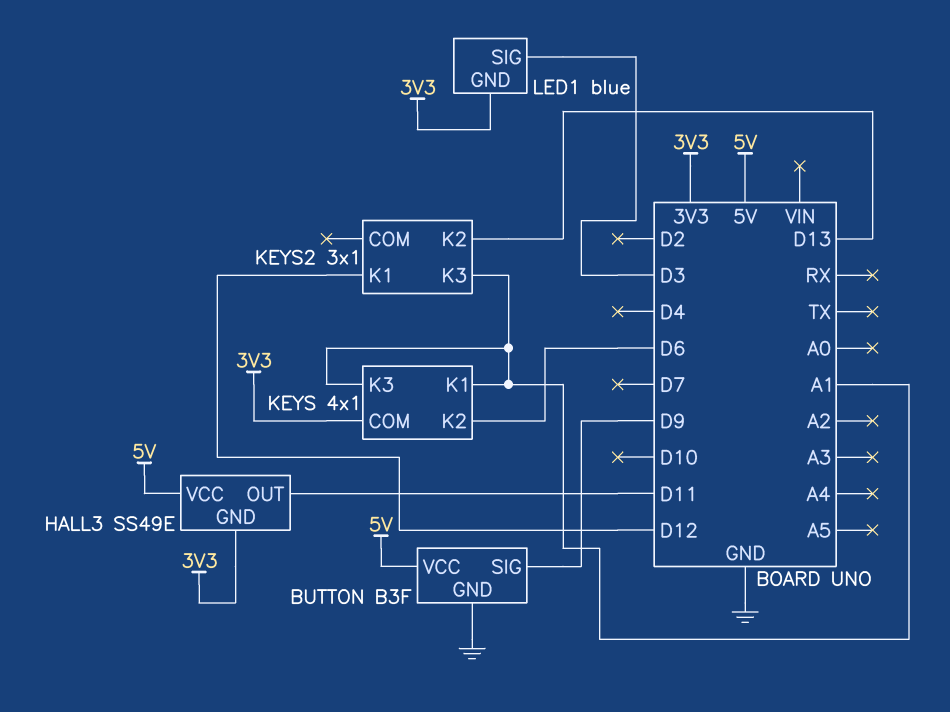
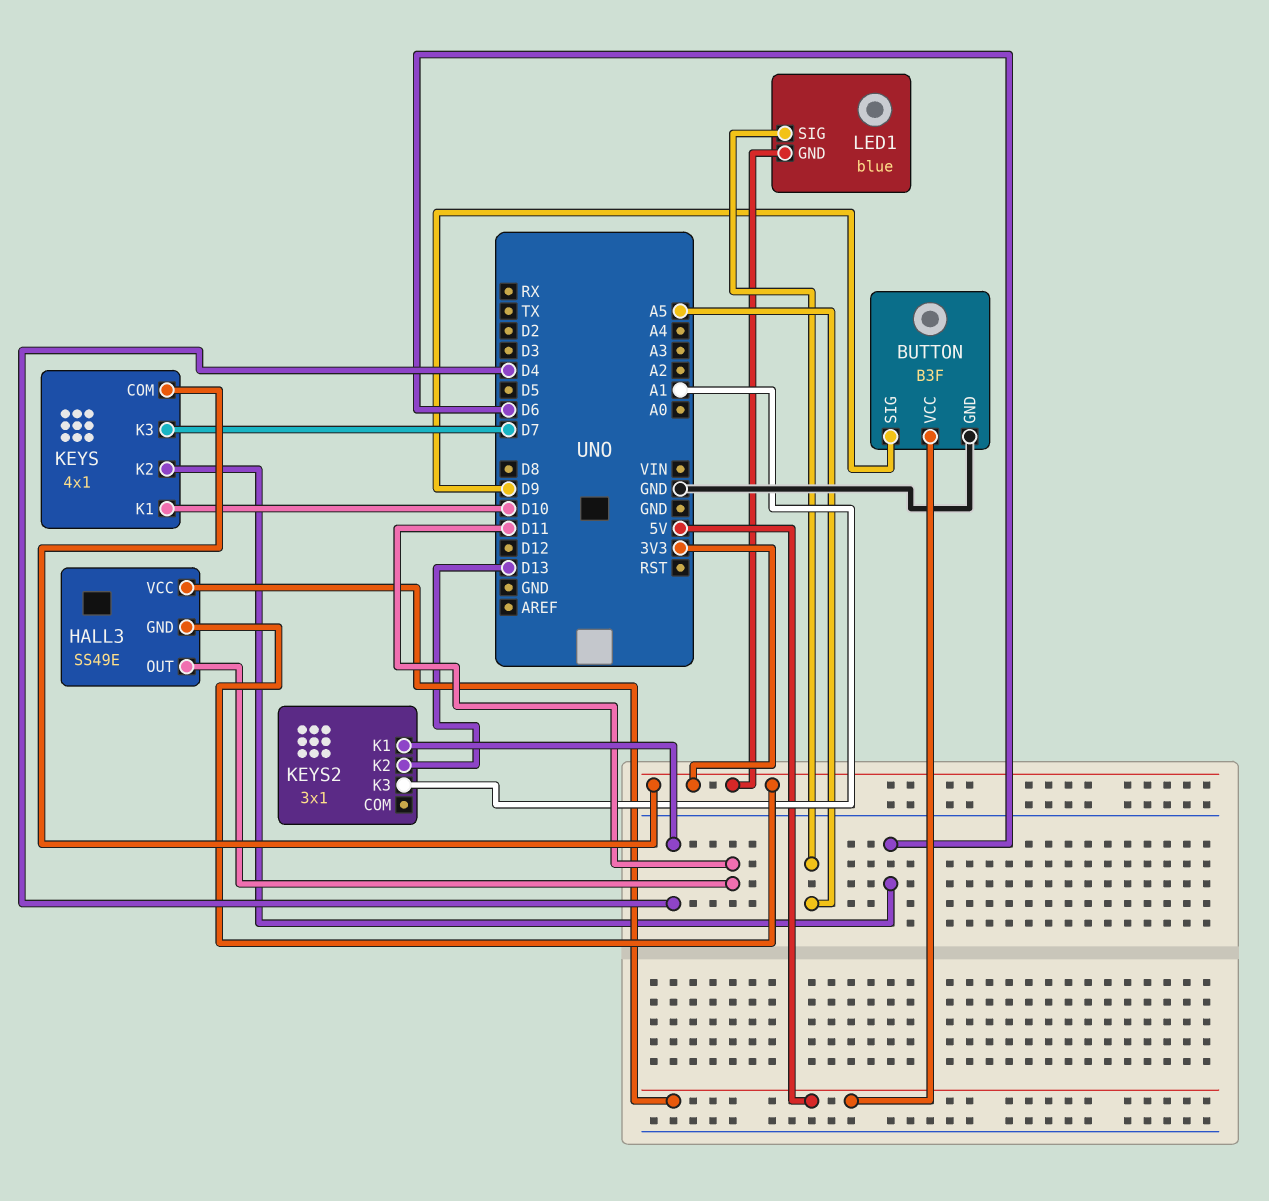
KEYS pin K1: A1 -> D10
KEYS pin K3: A1 -> D7
KEYS2 pin K1: D12 -> D4
LED1 pin SIG: D3 -> A5

